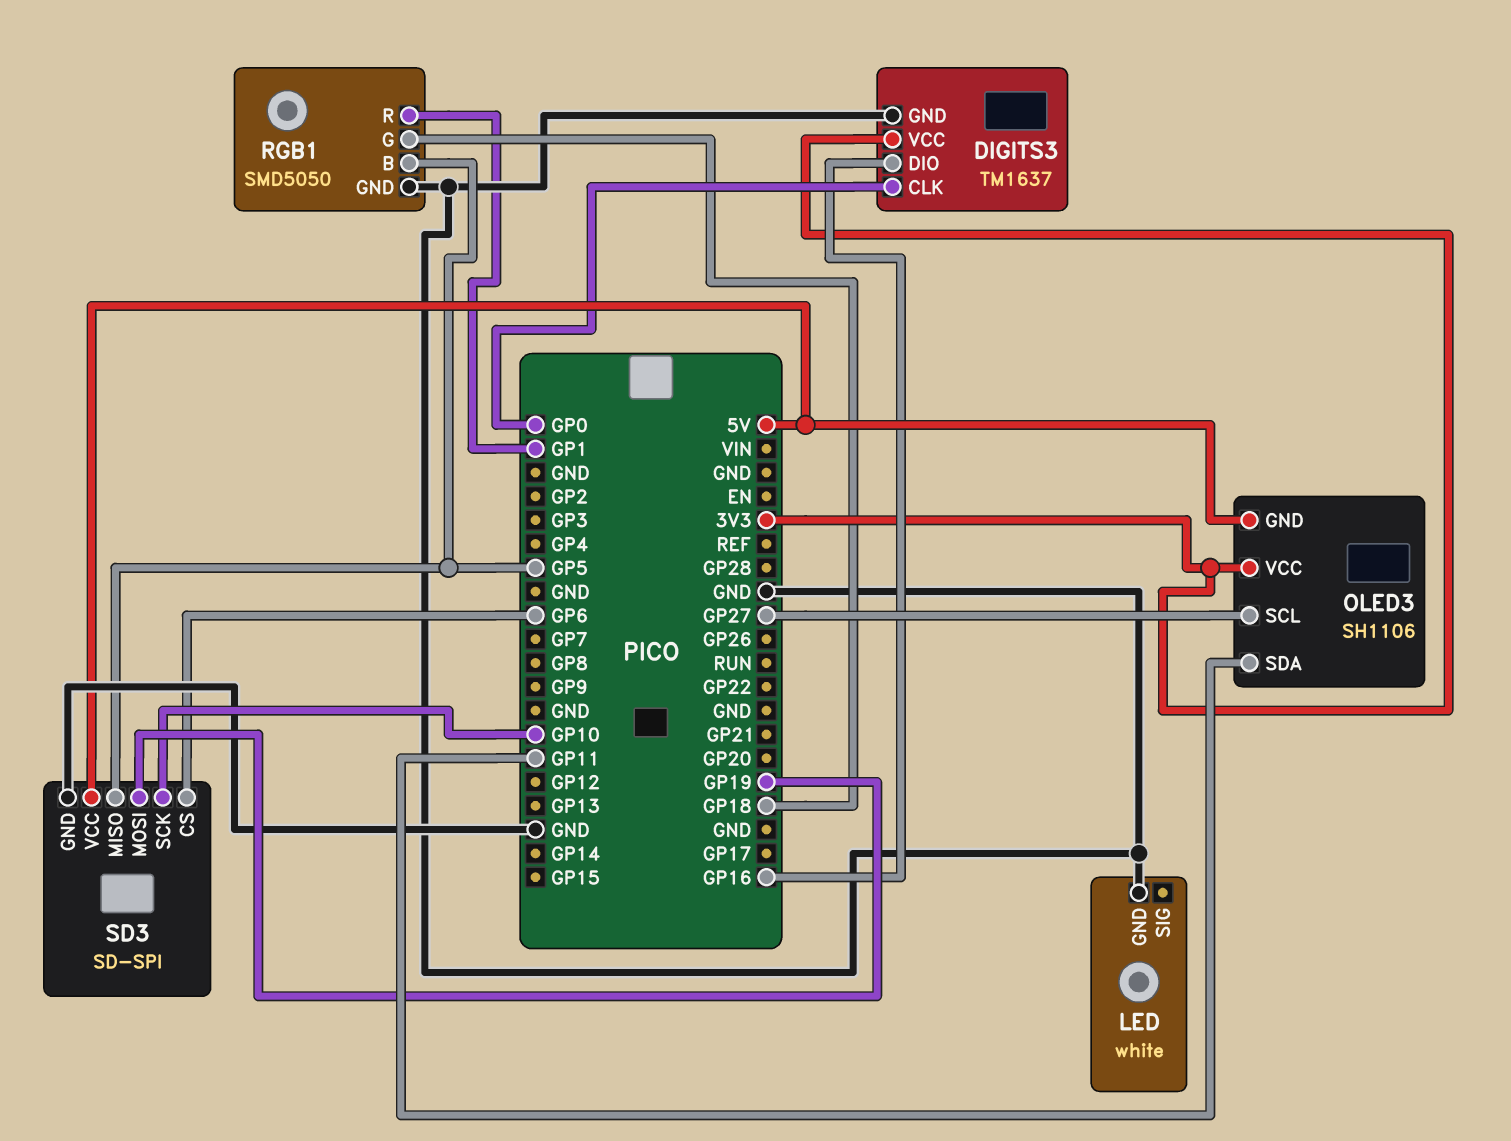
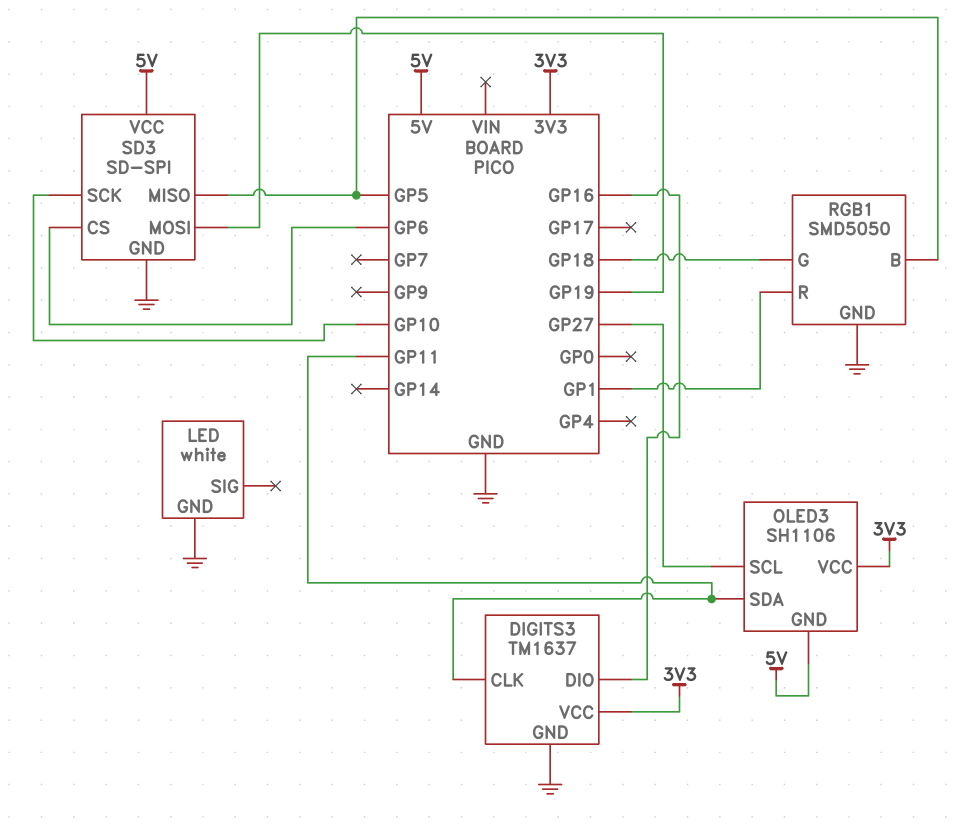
DIGITS3 pin CLK: GP0 -> GP11

